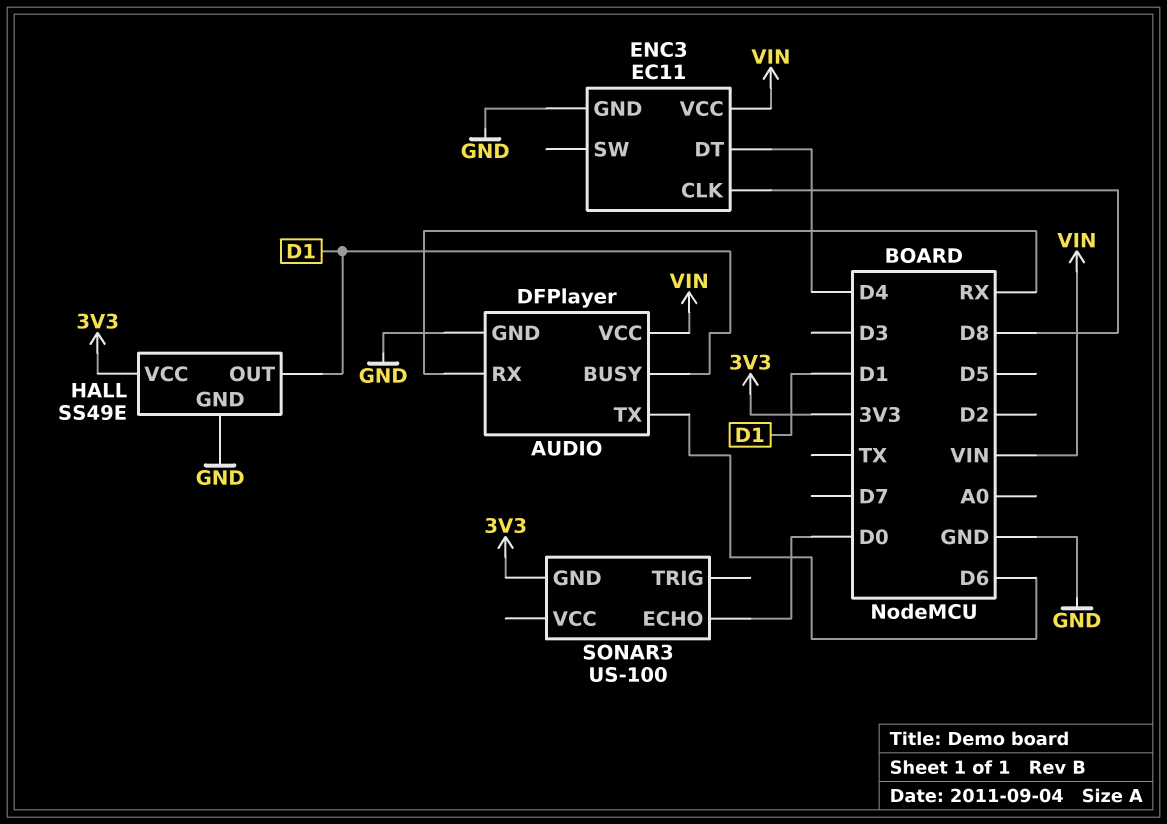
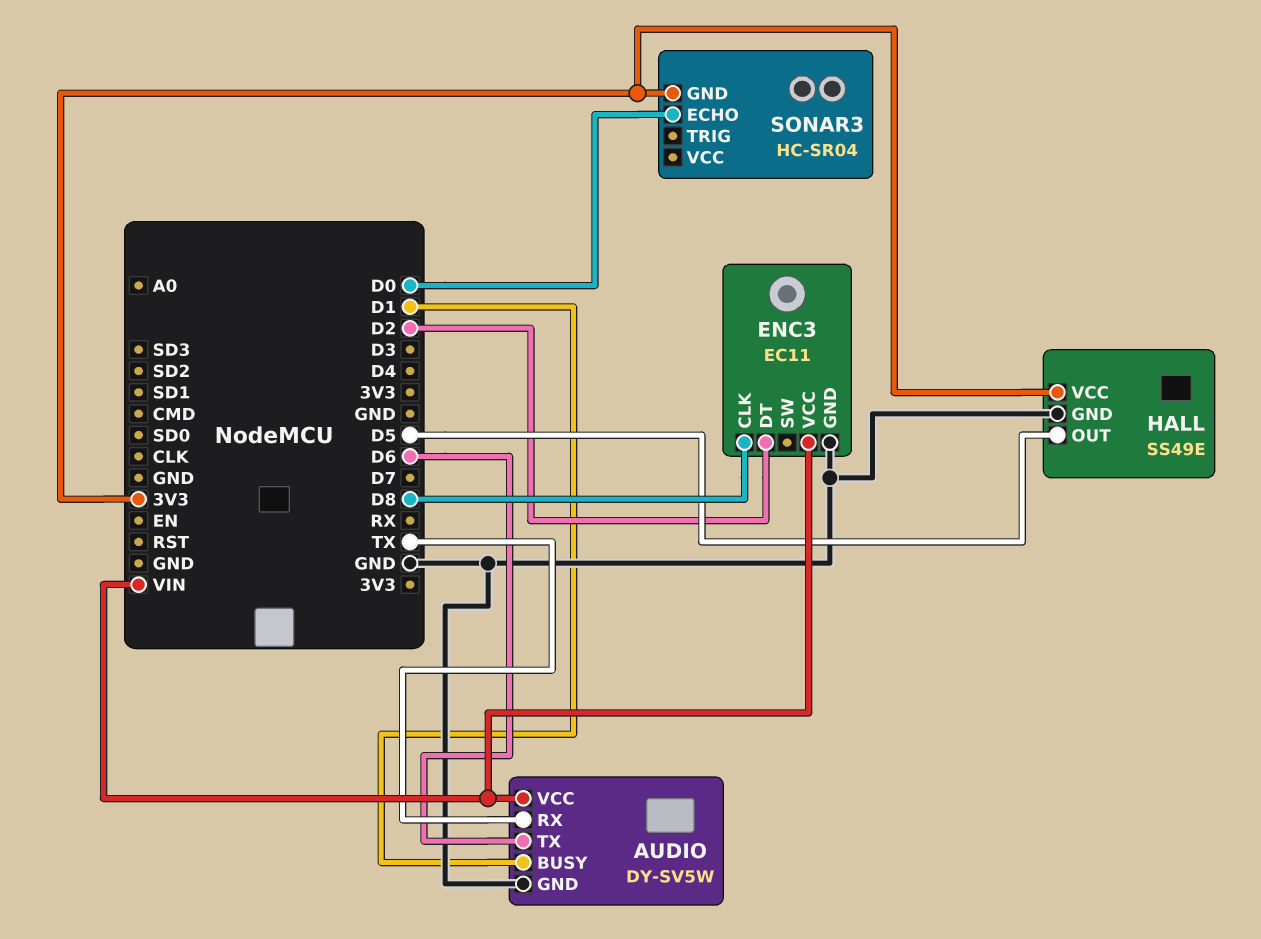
AUDIO: DFPlayer -> DY-SV5W
AUDIO pin RX: RX -> TX
ENC3 pin DT: D4 -> D2
HALL pin OUT: D1 -> D5
SONAR3: US-100 -> HC-SR04

